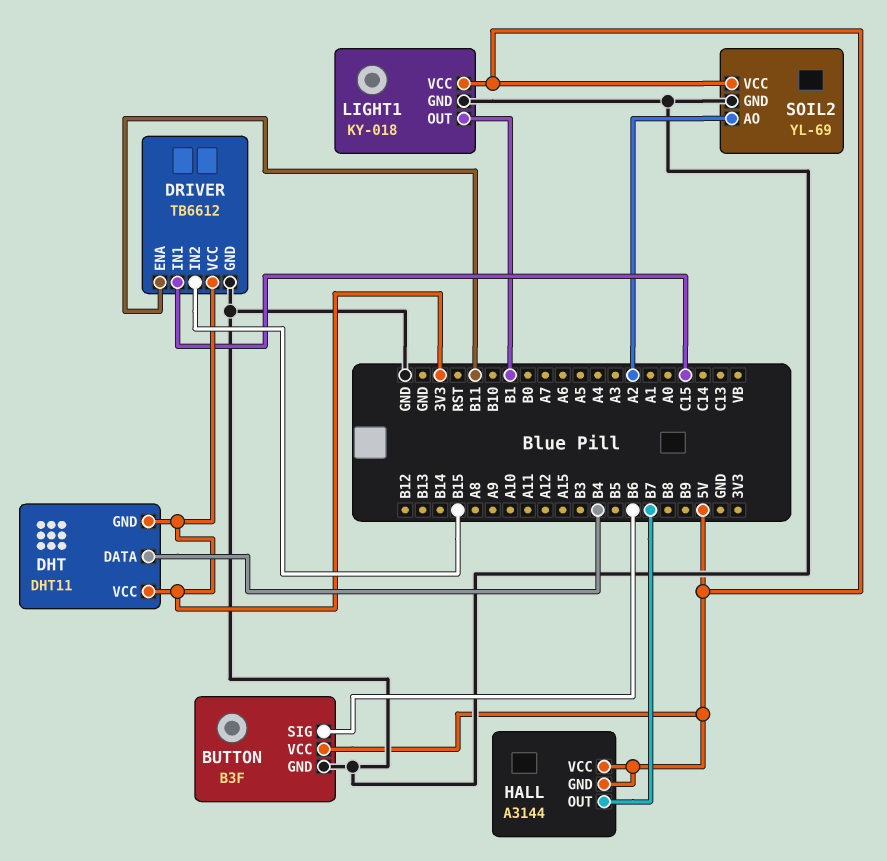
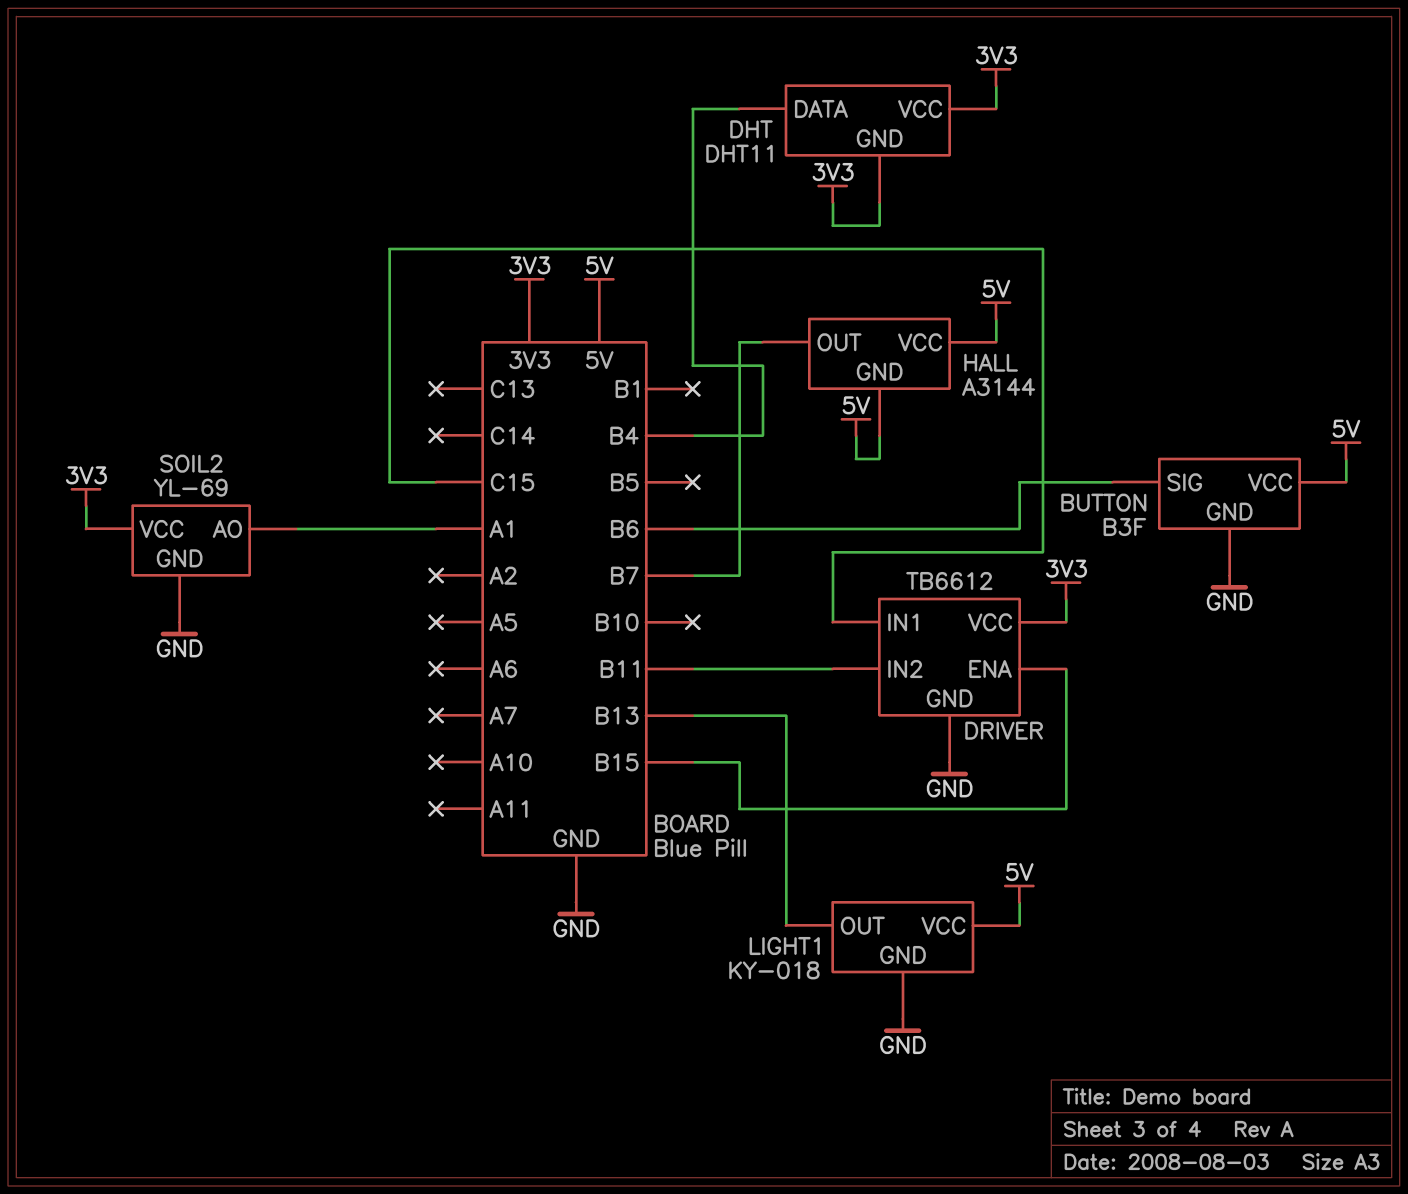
DRIVER pin ENA: B11 -> B15
DRIVER pin IN2: B15 -> B11
LIGHT1 pin OUT: B1 -> B13
SOIL2 pin AO: A2 -> A1
SOIL2 pin VCC: 5V -> 3V3

